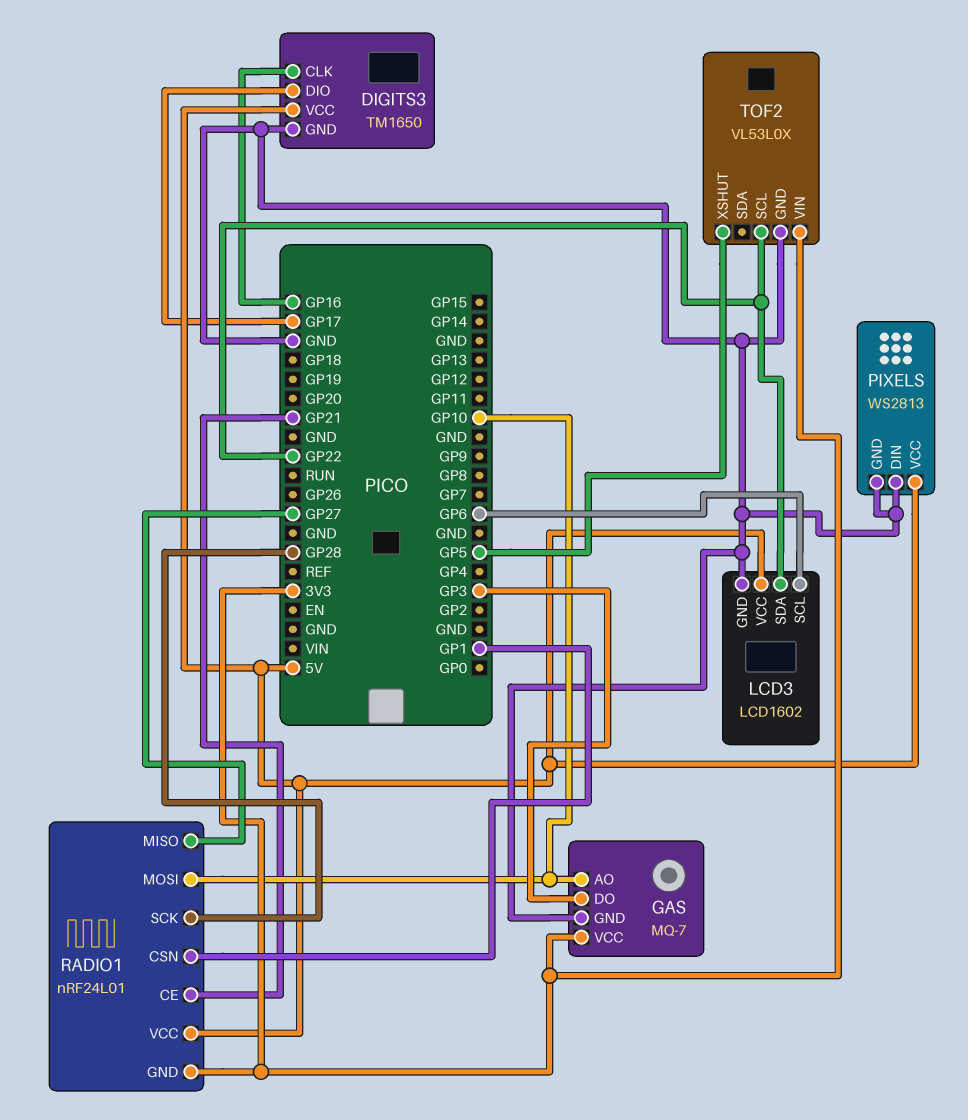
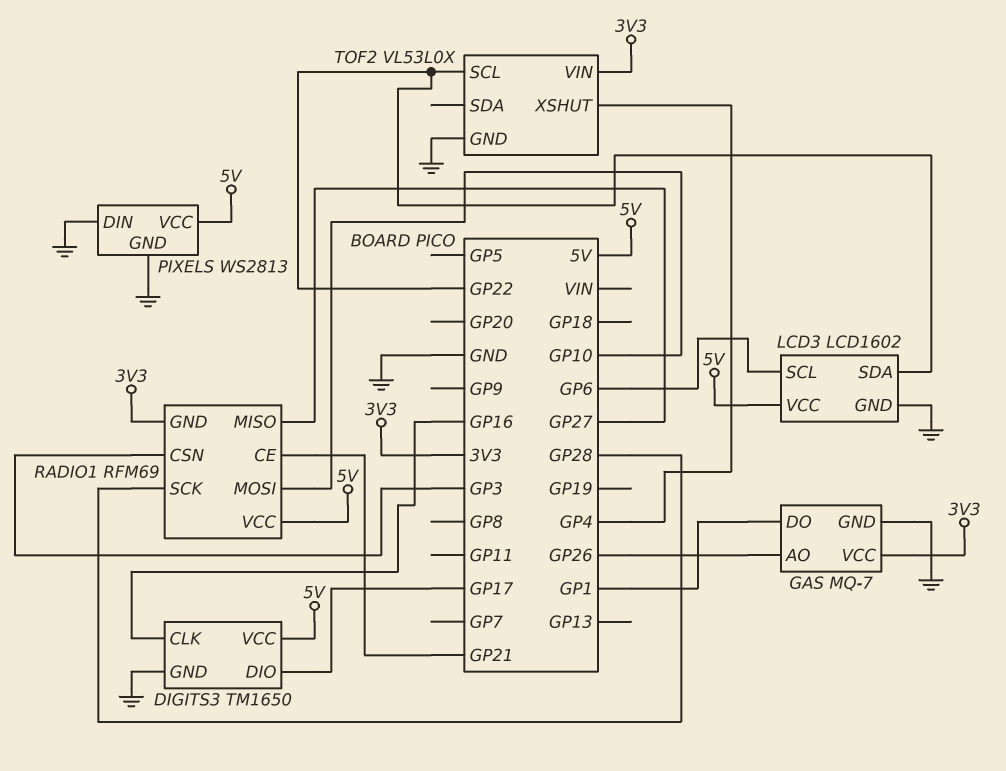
GAS pin AO: GP10 -> GP26
GAS pin DO: GP3 -> GP1
RADIO1: nRF24L01 -> RFM69
RADIO1 pin CSN: GP1 -> GP3
TOF2 pin XSHUT: GP5 -> GP4

